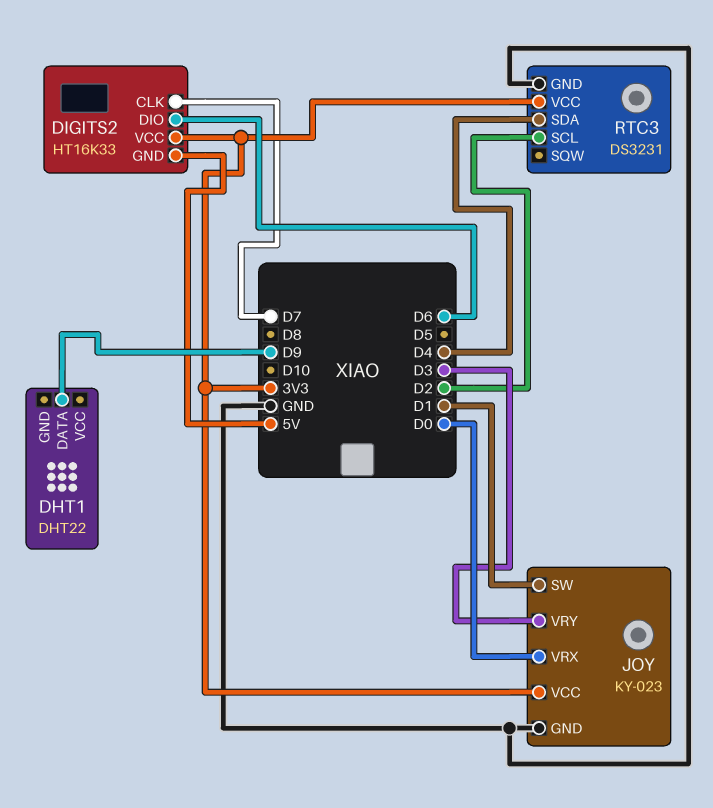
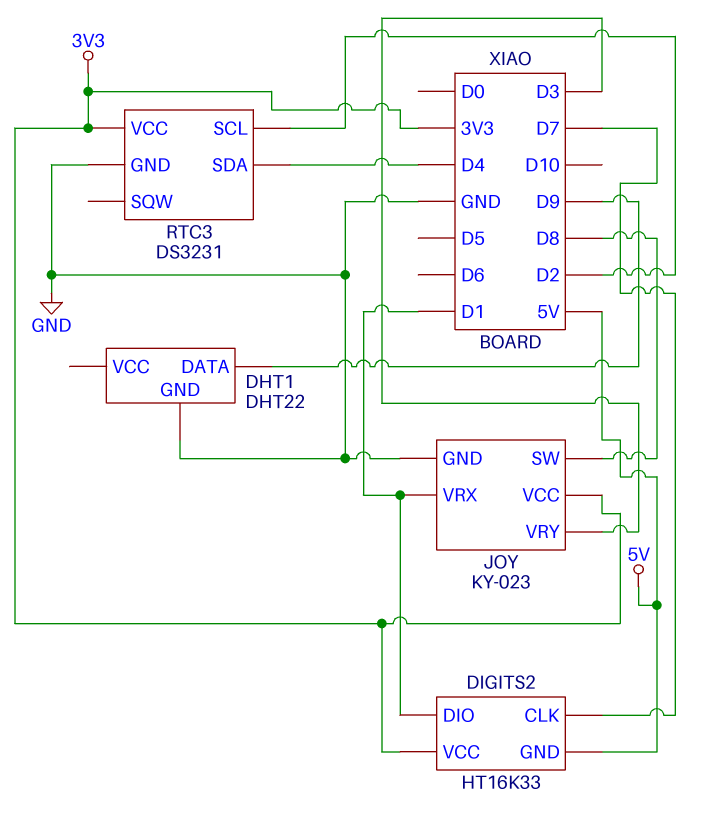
DHT1 pin GND: none -> GND
DIGITS2 pin DIO: D6 -> D1
JOY pin SW: D1 -> D8
JOY pin VRX: D0 -> D1

